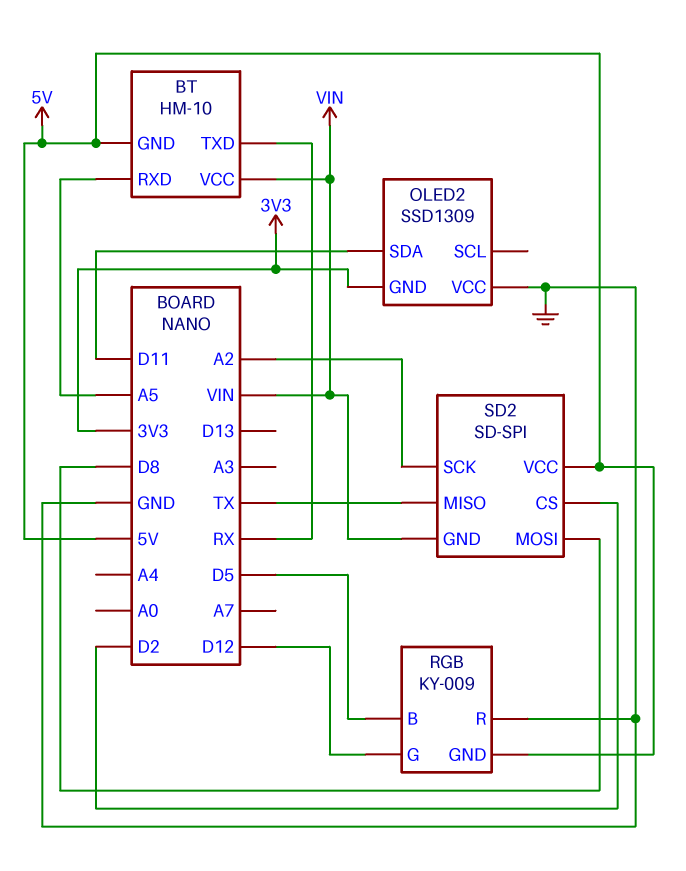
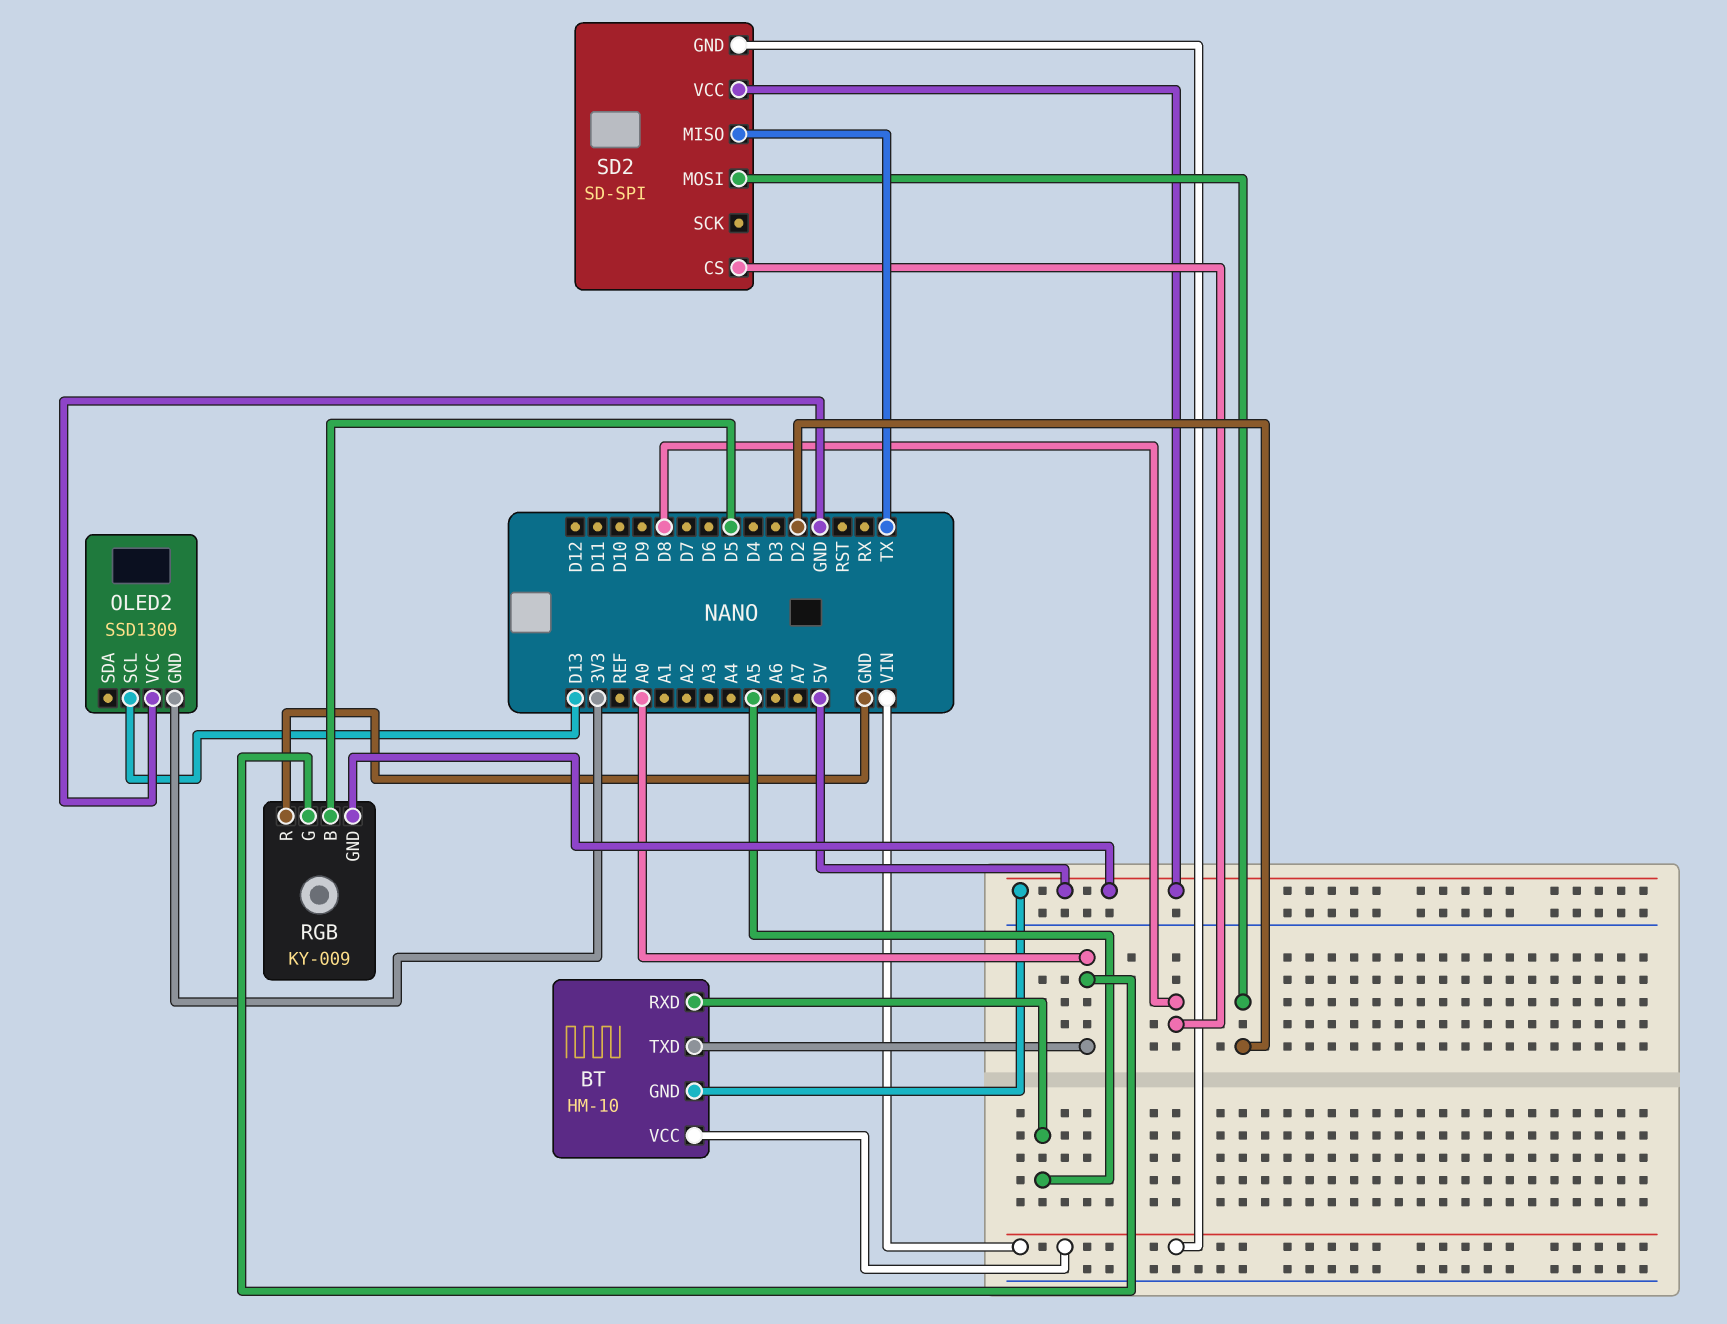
BT pin TXD: RX -> A0
OLED2 pin SCL: none -> D13
OLED2 pin SDA: D11 -> none
RGB pin G: D12 -> A0
SD2 pin CS: D2 -> D8
SD2 pin MOSI: D8 -> D2
SD2 pin SCK: A2 -> none

